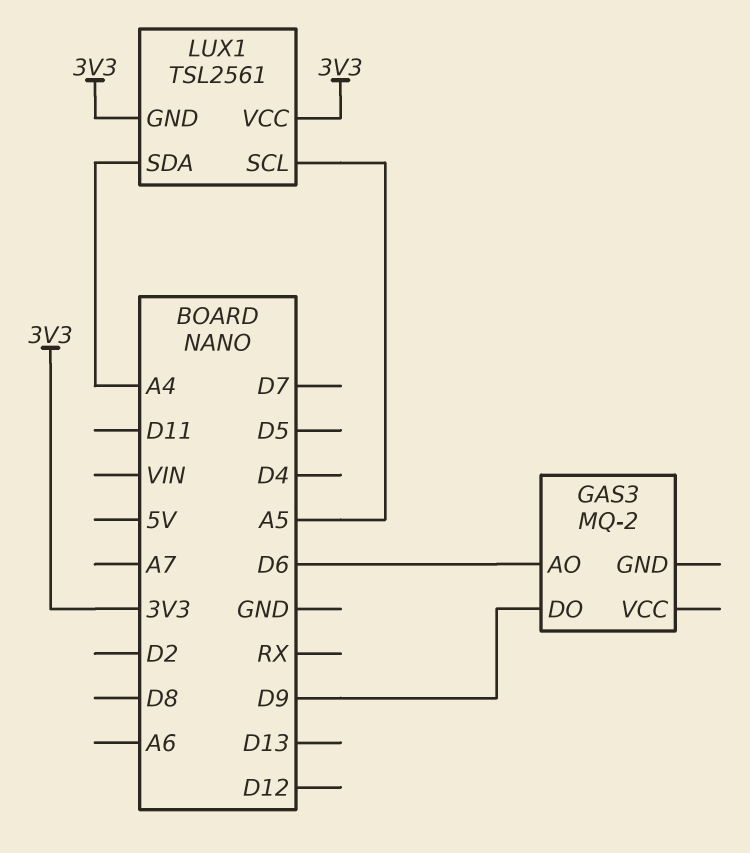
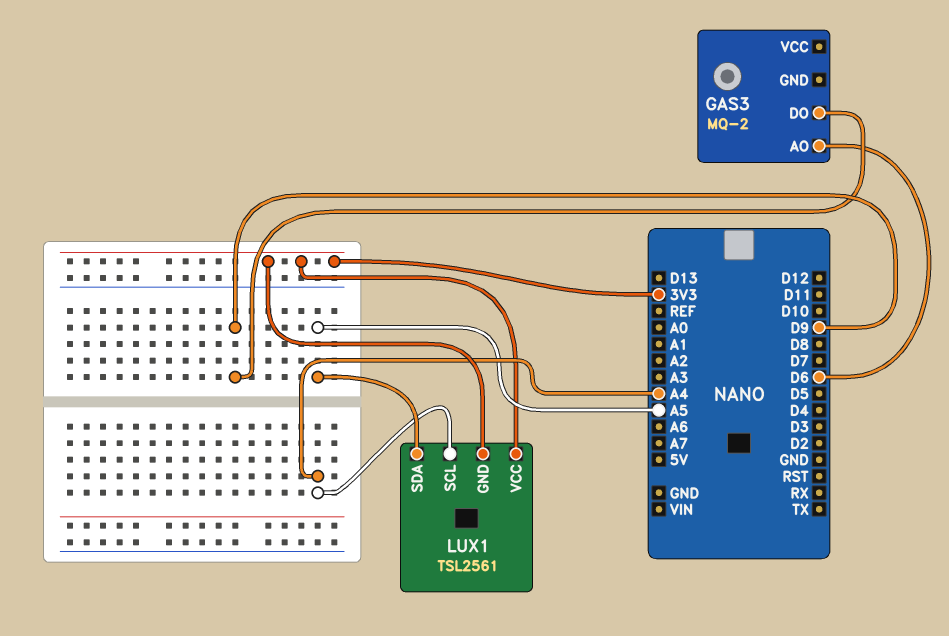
LUX1 pin SCL: A5 -> A4
LUX1 pin SDA: A4 -> A5

